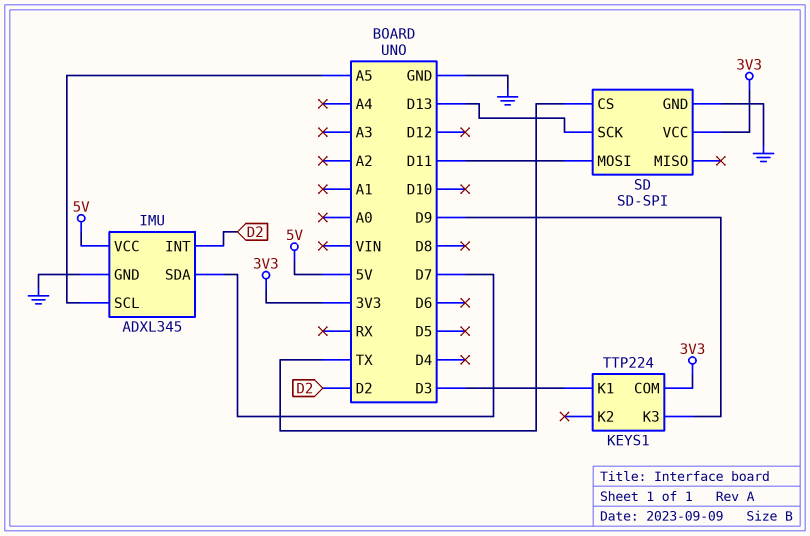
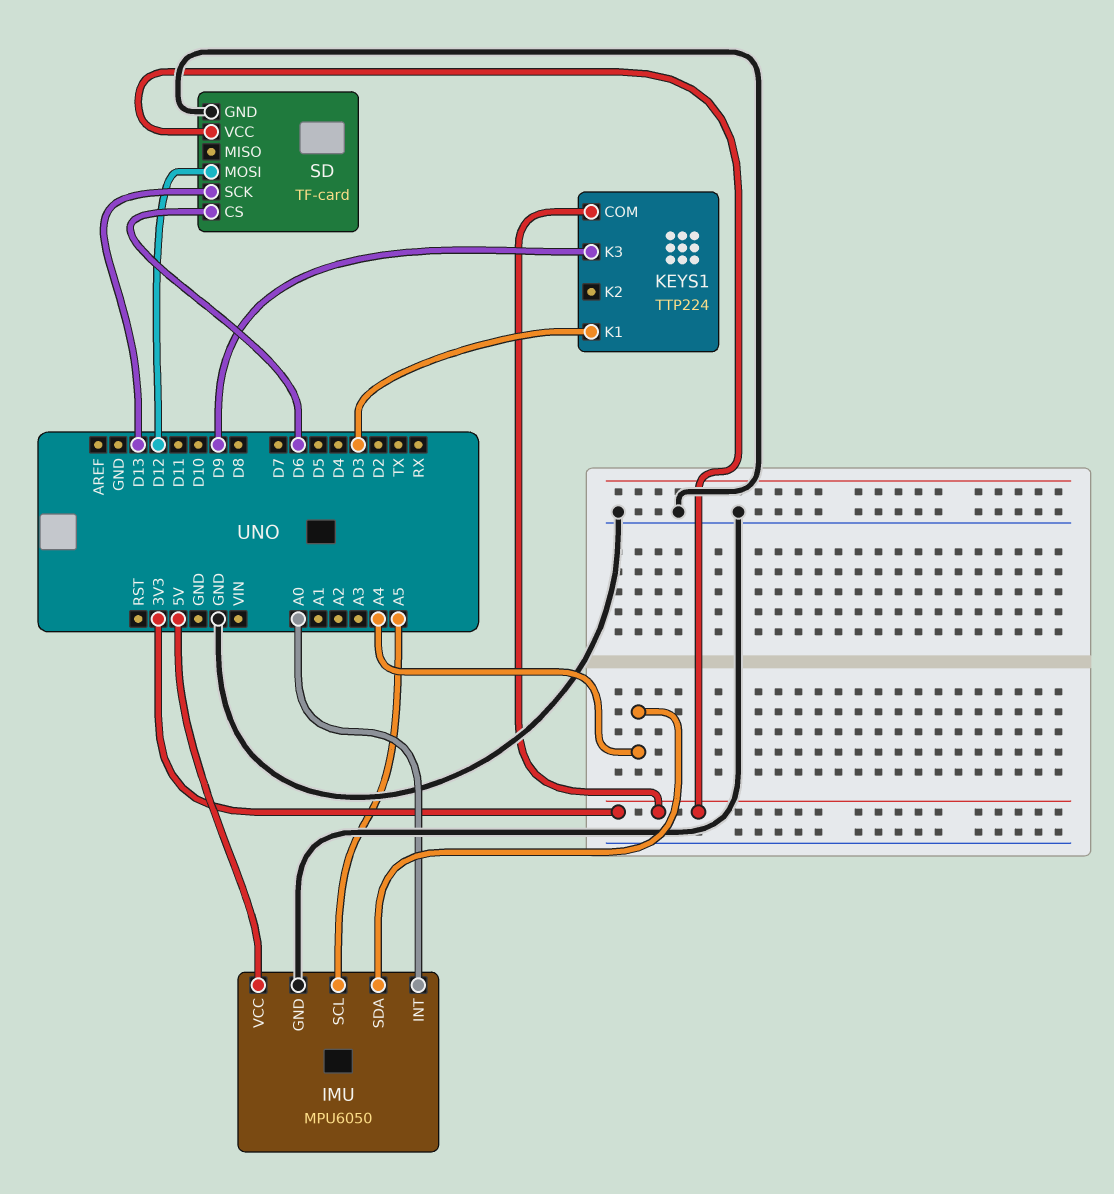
IMU: ADXL345 -> MPU6050
IMU pin INT: D2 -> A0
IMU pin SDA: D7 -> A4
SD: SD-SPI -> TF-card
SD pin CS: TX -> D6
SD pin MOSI: D11 -> D12

